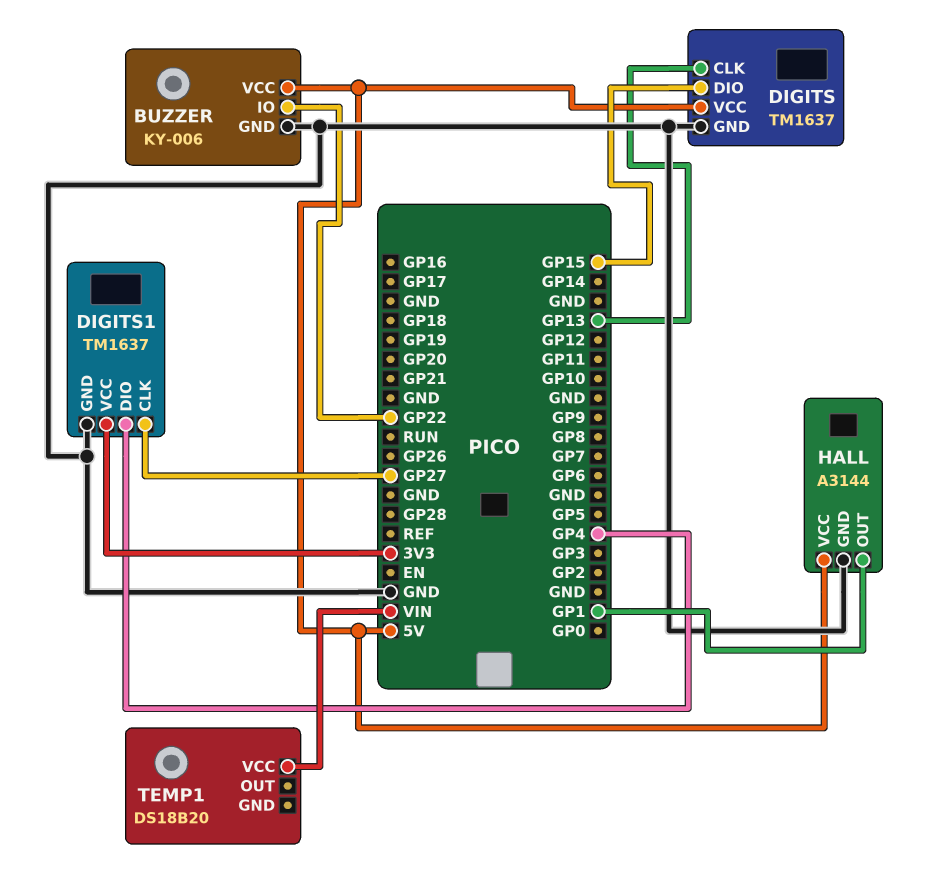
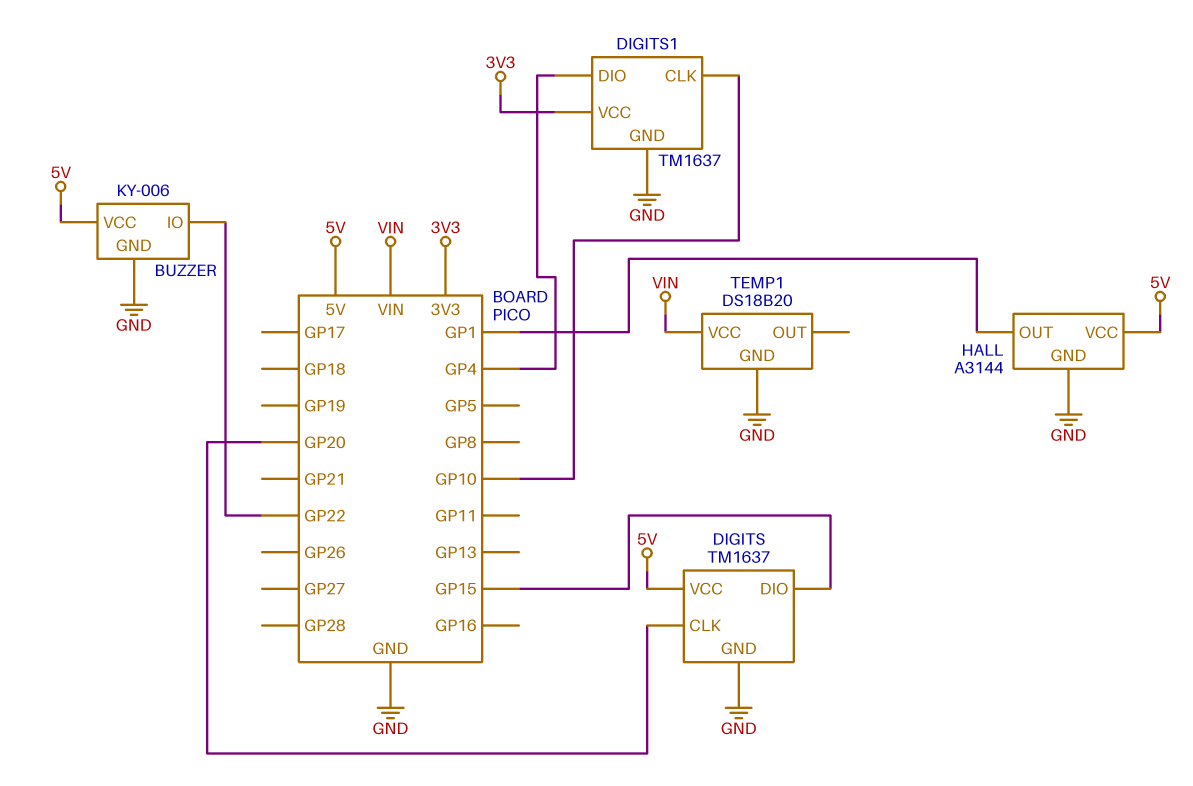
DIGITS pin CLK: GP13 -> GP20
DIGITS1 pin CLK: GP27 -> GP10
TEMP1 pin GND: none -> GND

